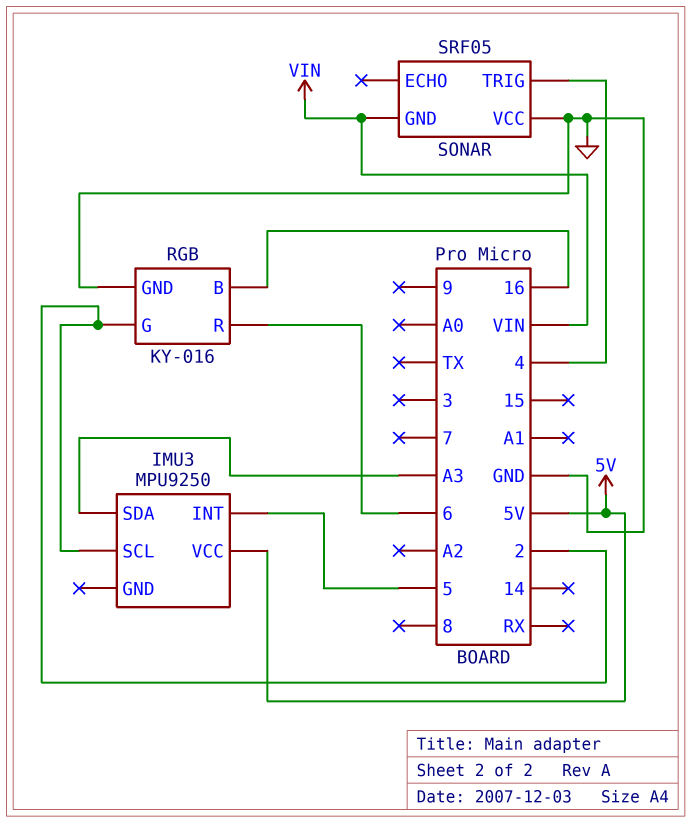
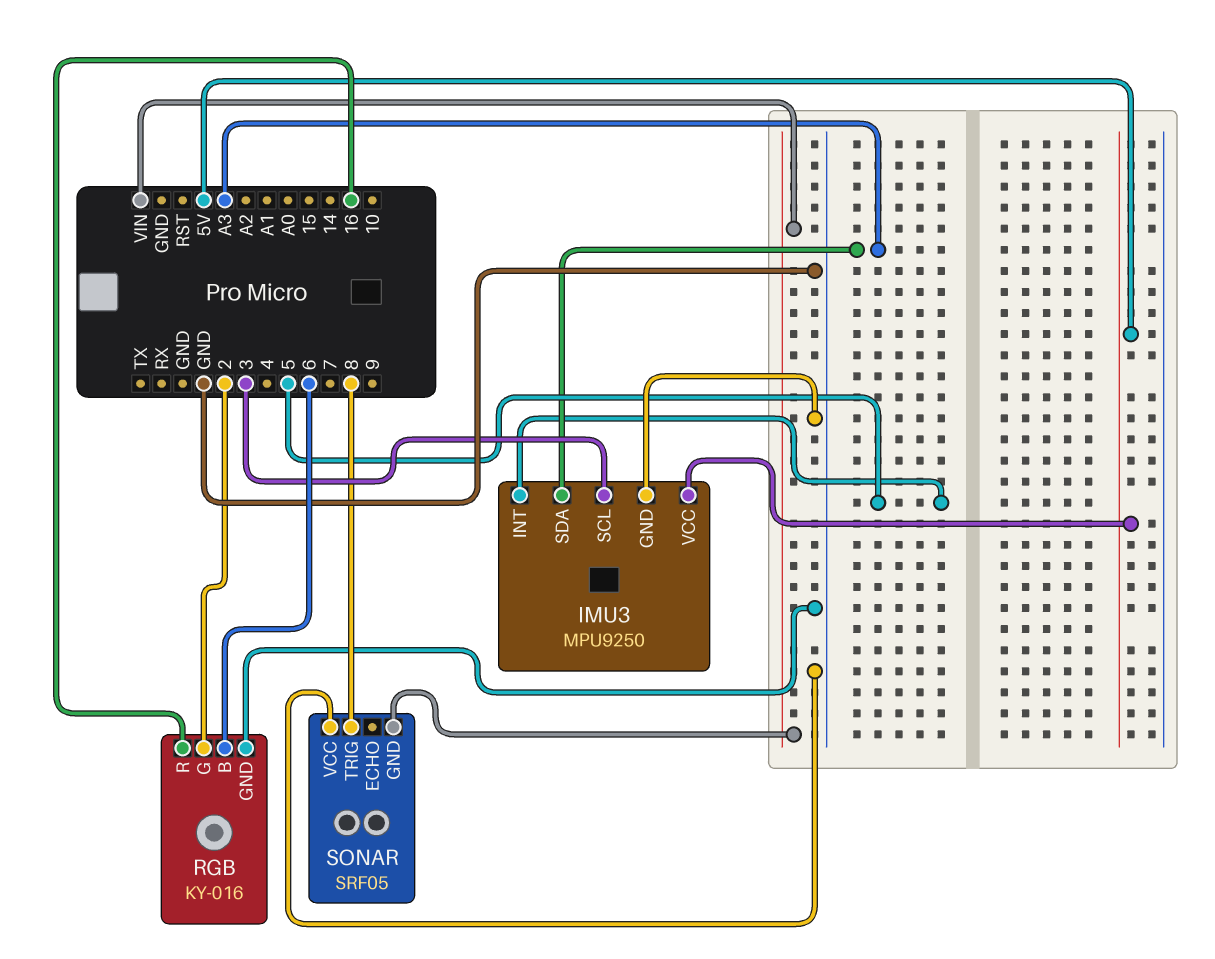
IMU3 pin GND: none -> GND
IMU3 pin SCL: 2 -> 3
RGB pin B: 16 -> 6
RGB pin R: 6 -> 16
SONAR pin TRIG: 4 -> 8

